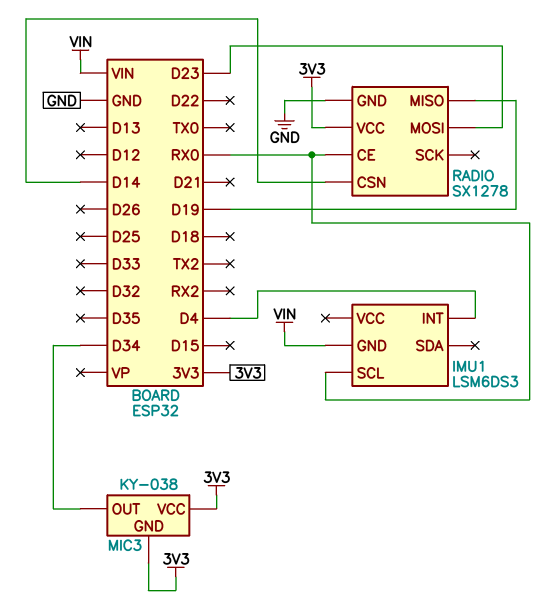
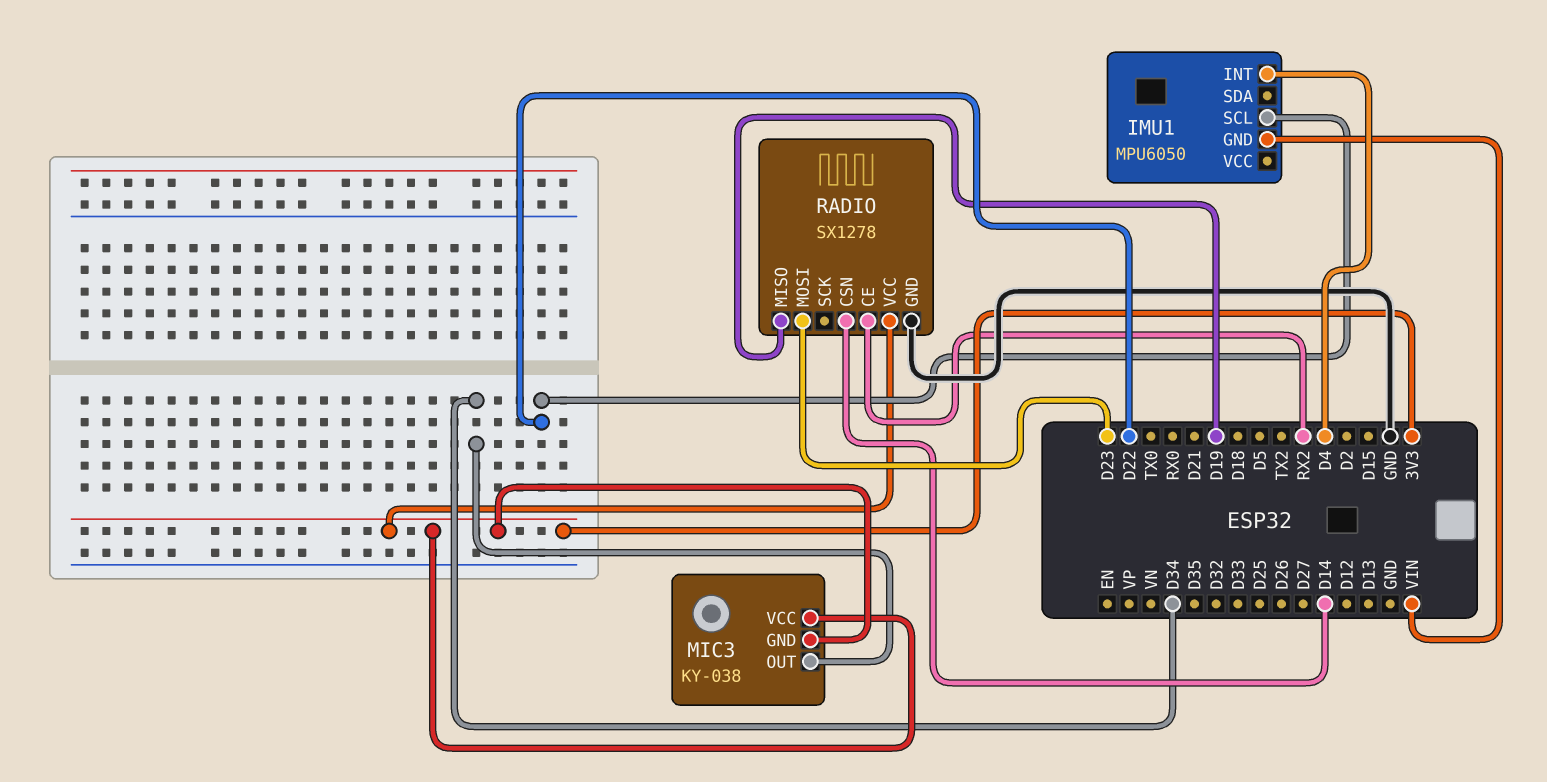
IMU1: LSM6DS3 -> MPU6050
IMU1 pin SCL: RX0 -> D22
RADIO pin CE: RX0 -> RX2

